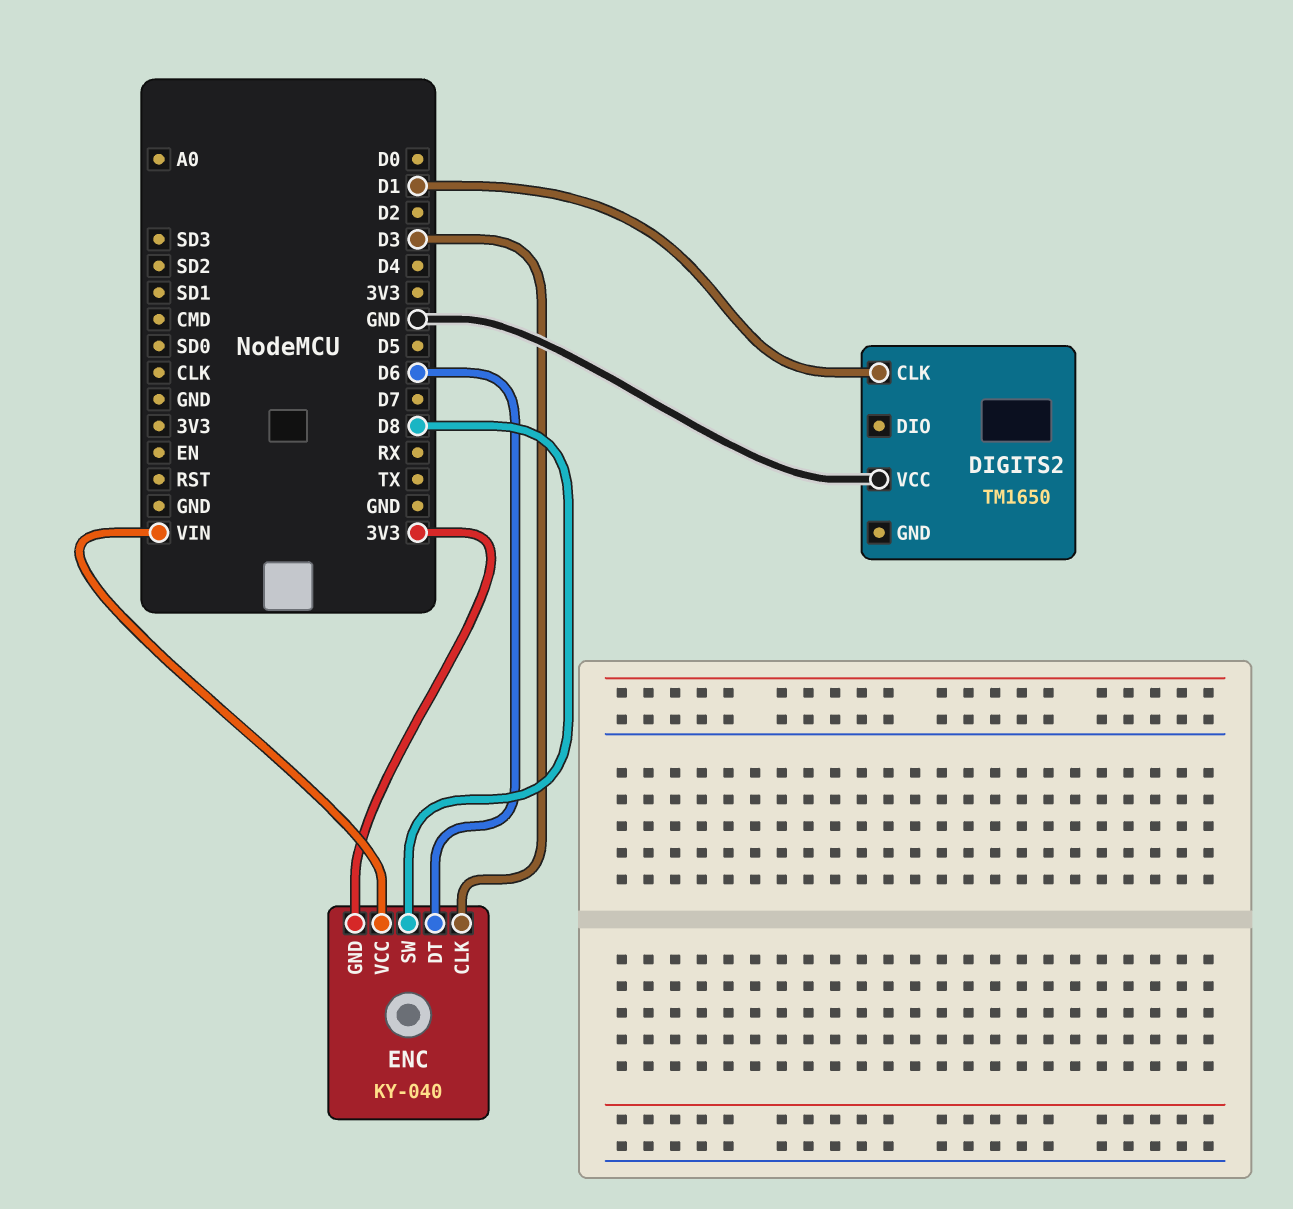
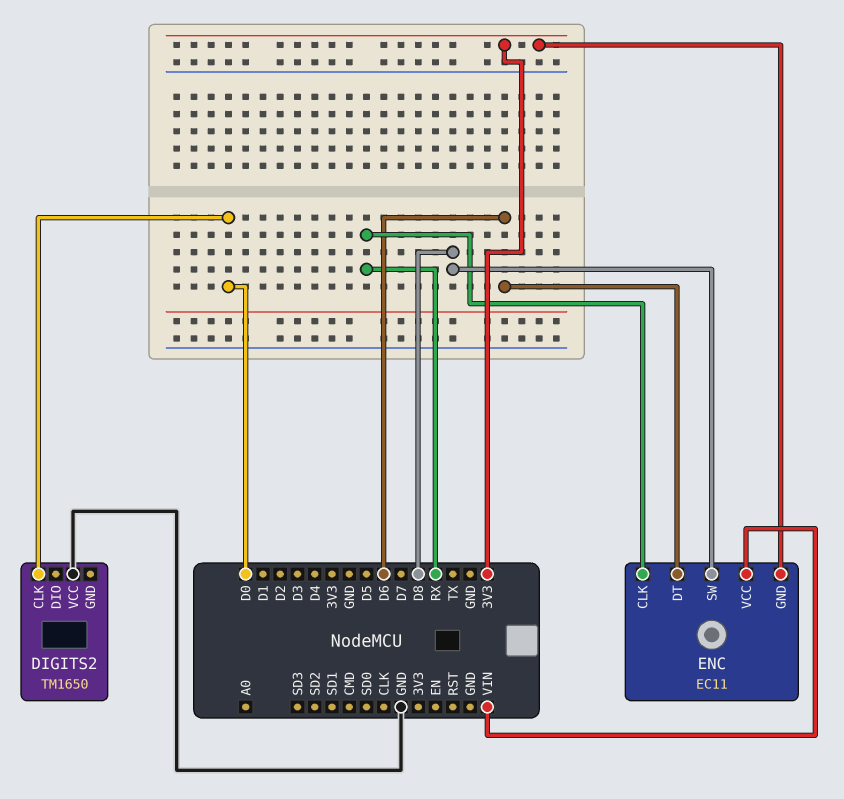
DIGITS2 pin CLK: D1 -> D0
ENC: KY-040 -> EC11
ENC pin CLK: D3 -> RX

